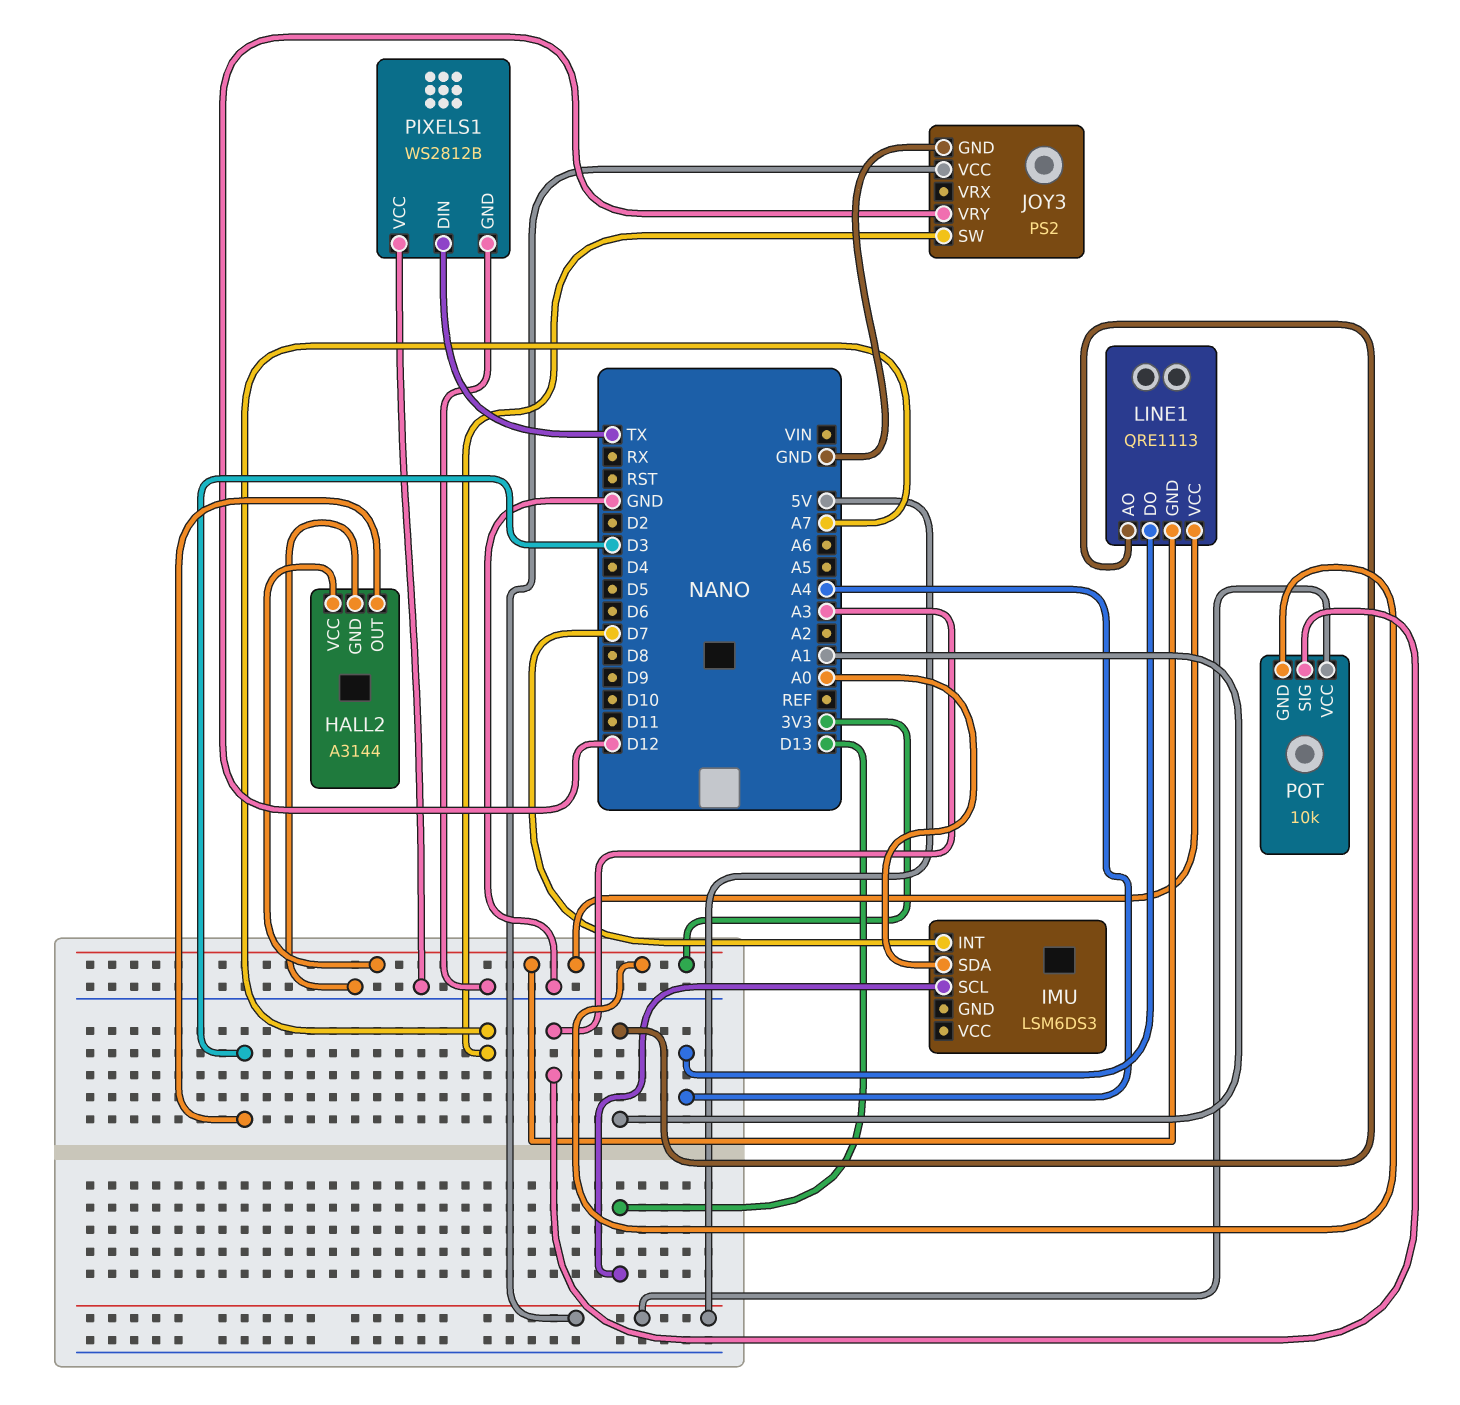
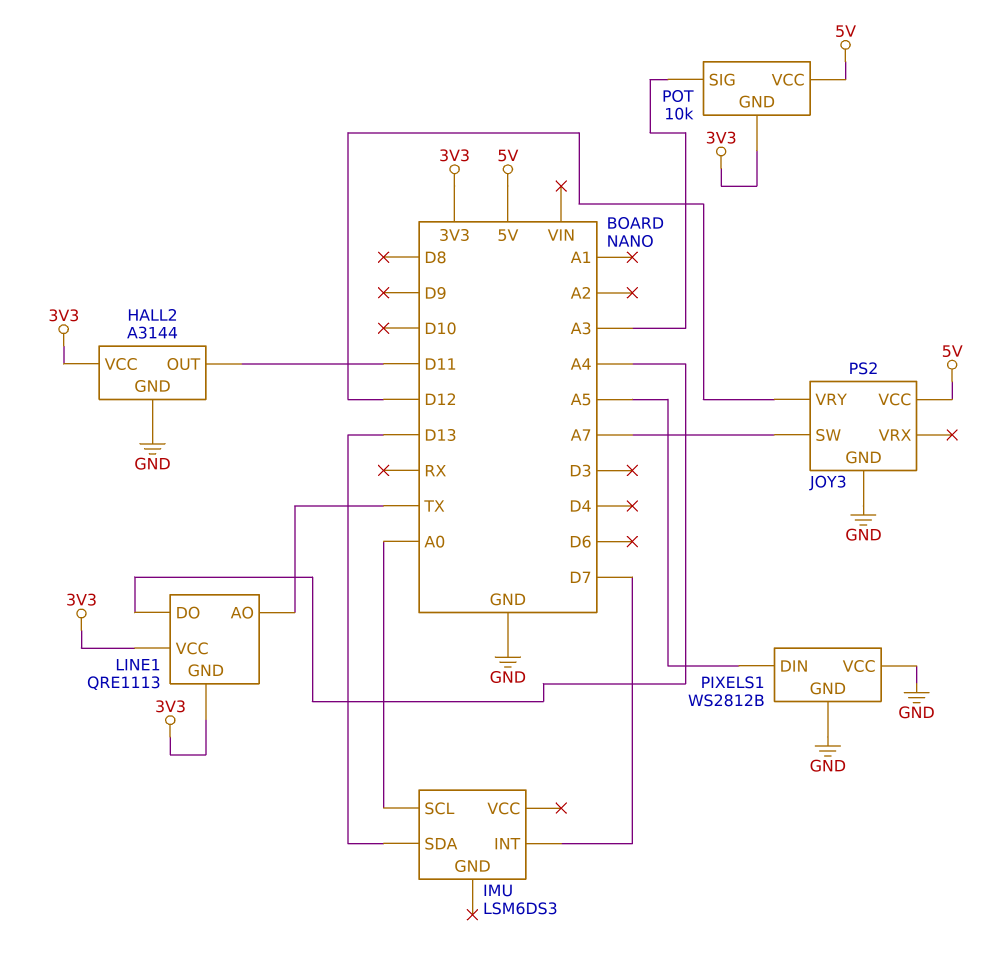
HALL2 pin OUT: D3 -> D11
IMU pin SCL: D13 -> A0
IMU pin SDA: A0 -> D13
LINE1 pin AO: A1 -> TX
PIXELS1 pin DIN: TX -> A5

